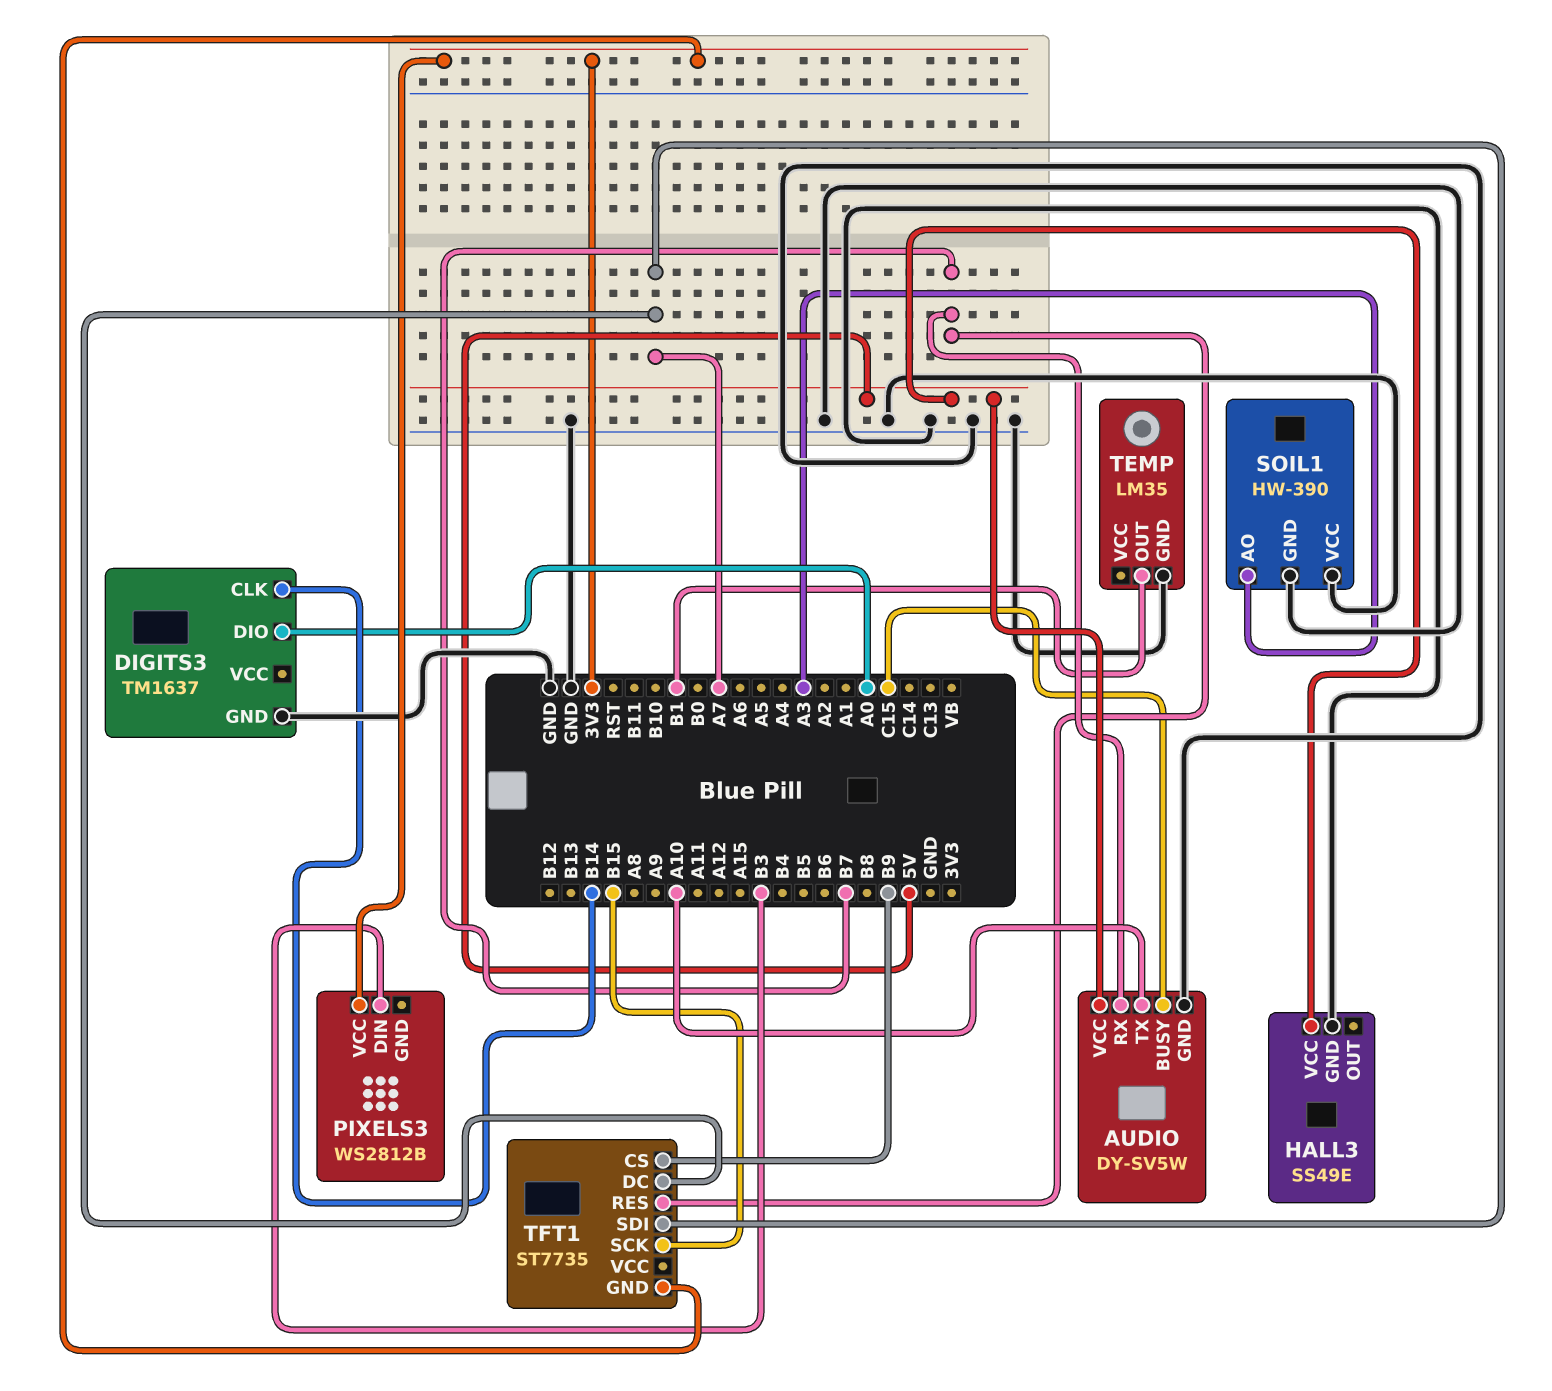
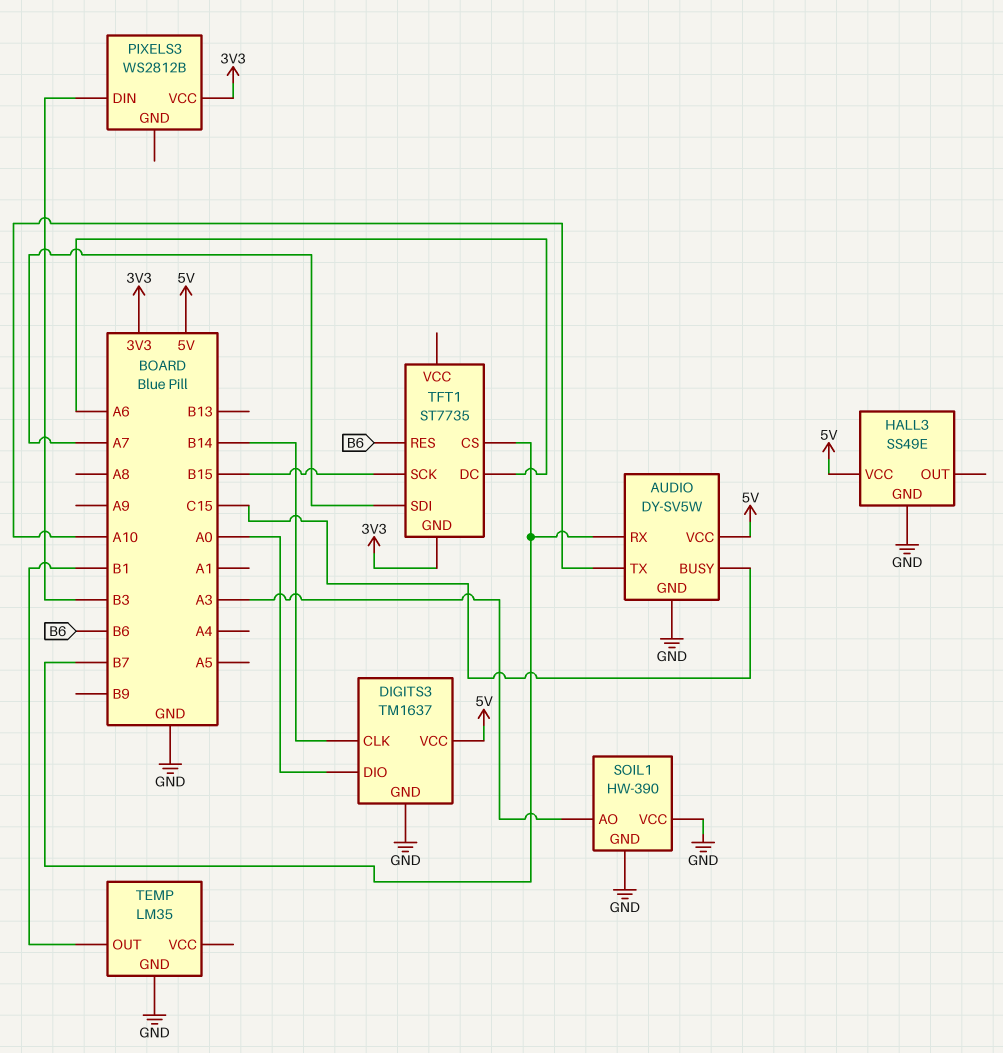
DIGITS3 pin VCC: none -> 5V
TFT1 pin CS: B9 -> B7
TFT1 pin DC: A7 -> A6
TFT1 pin RES: B7 -> B6

